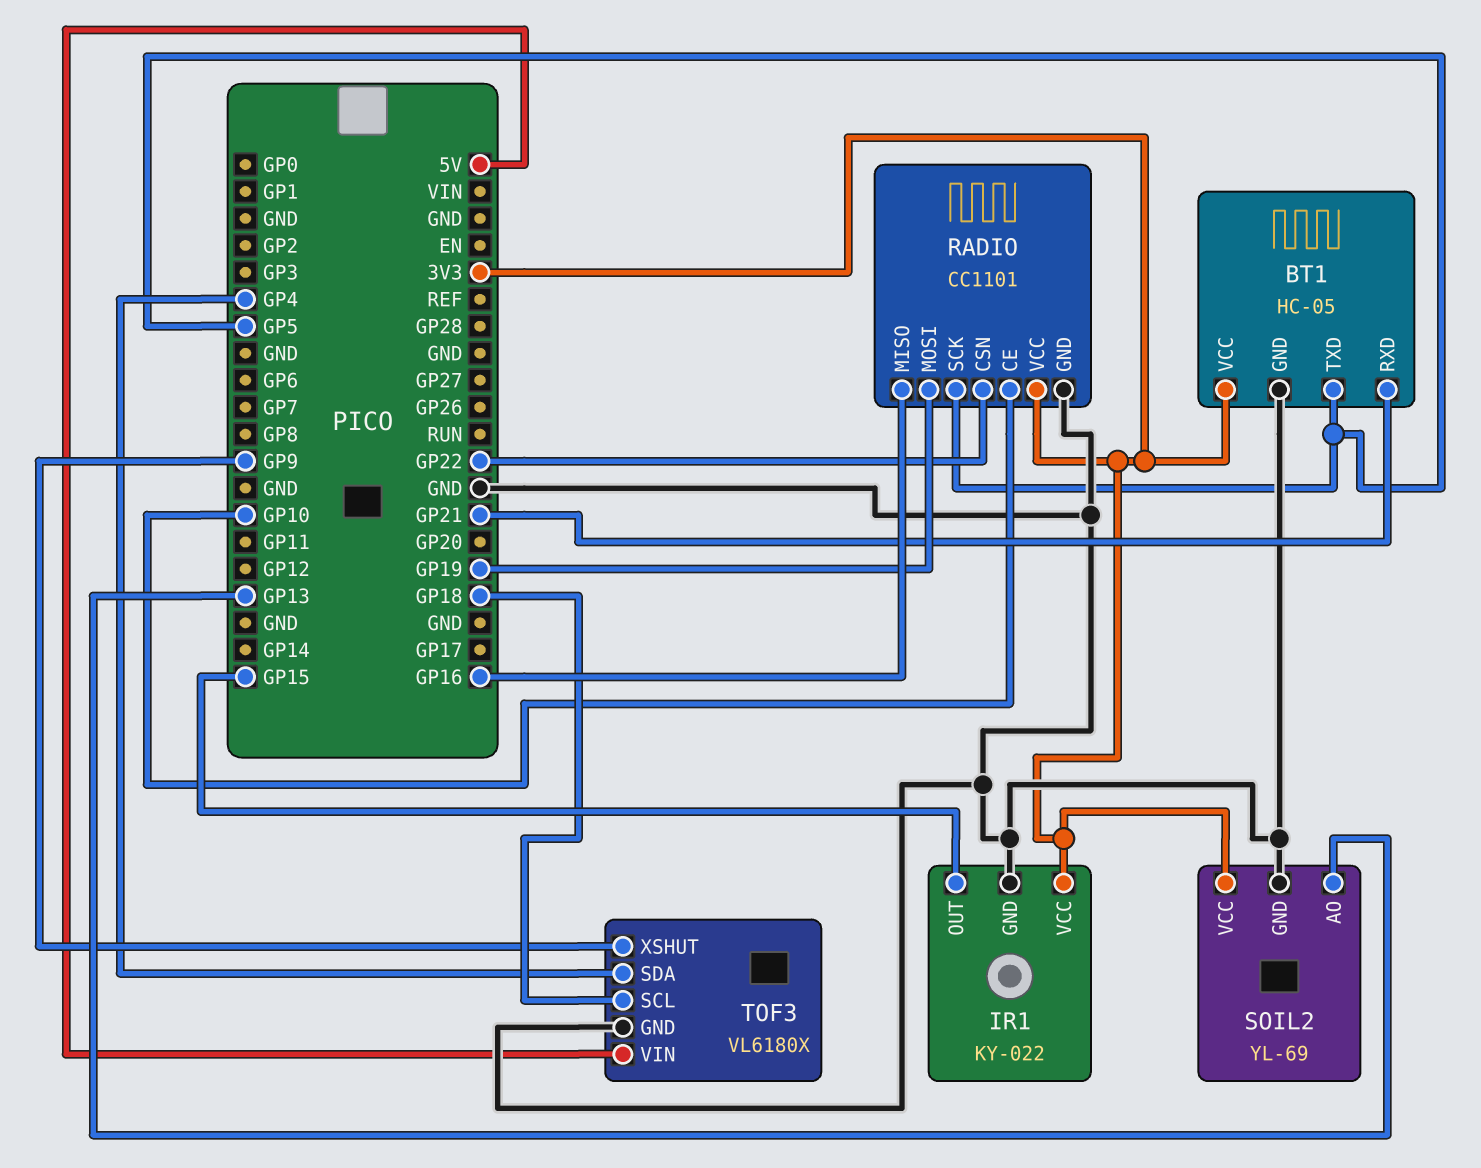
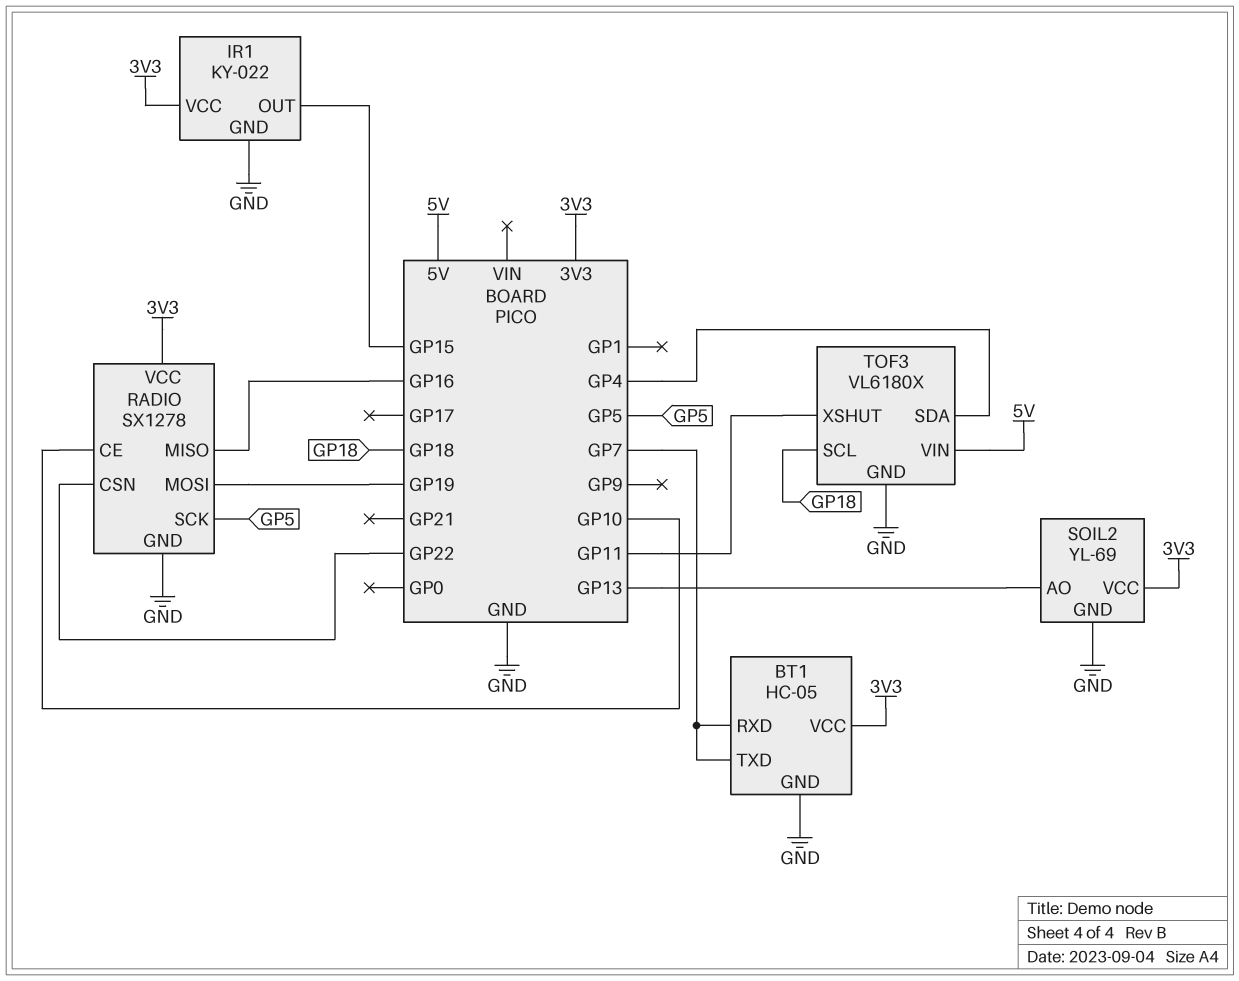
BT1 pin RXD: GP21 -> GP7
BT1 pin TXD: GP5 -> GP7
RADIO: CC1101 -> SX1278
TOF3 pin XSHUT: GP9 -> GP11

